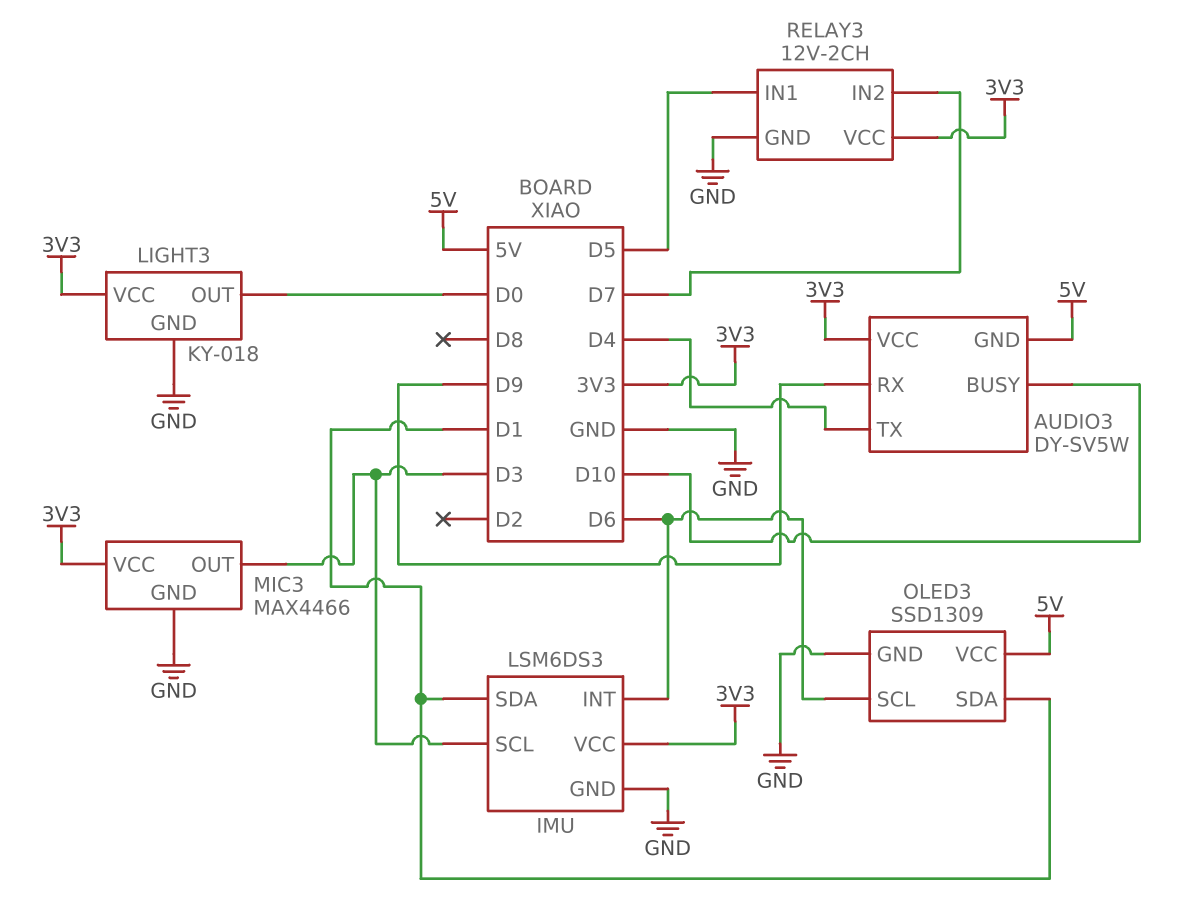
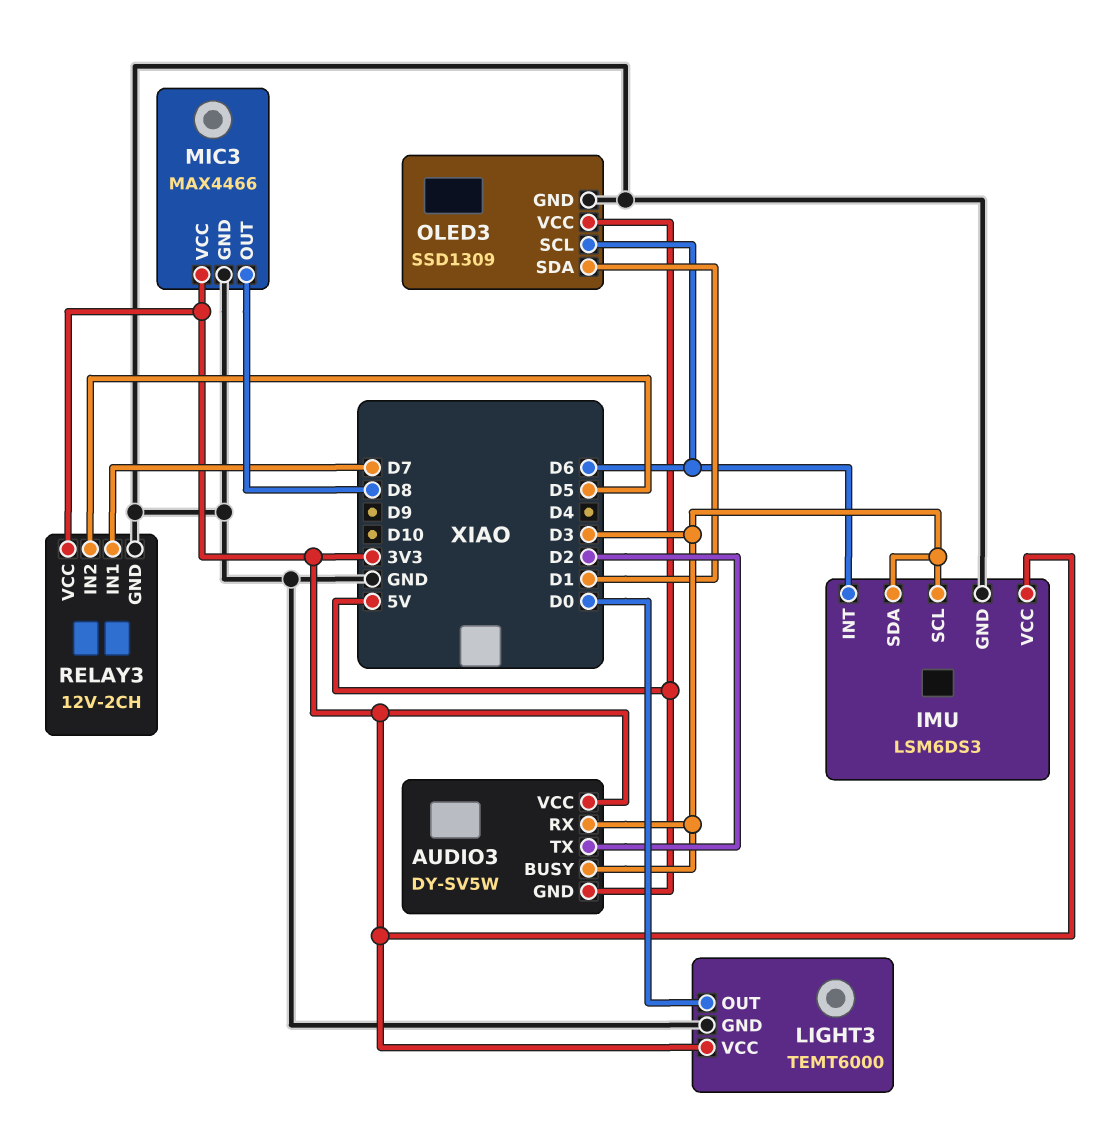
AUDIO3 pin BUSY: D10 -> D3
AUDIO3 pin RX: D9 -> D3
AUDIO3 pin TX: D4 -> D2
IMU pin SDA: D1 -> D3
LIGHT3: KY-018 -> TEMT6000
MIC3 pin OUT: D3 -> D8
RELAY3 pin IN1: D5 -> D7
RELAY3 pin IN2: D7 -> D5

